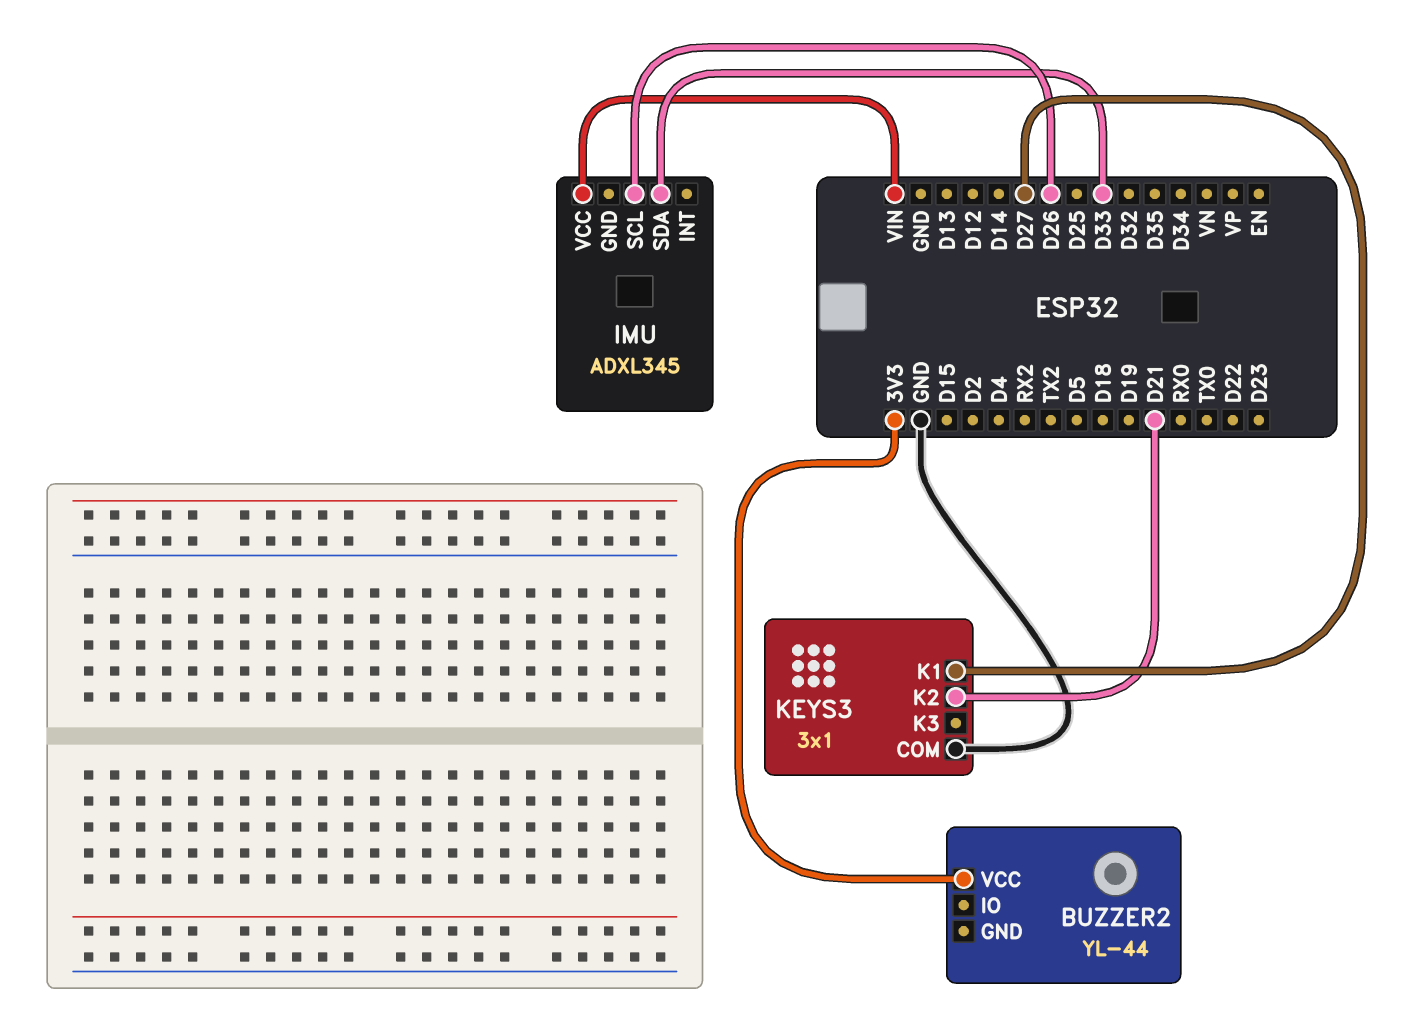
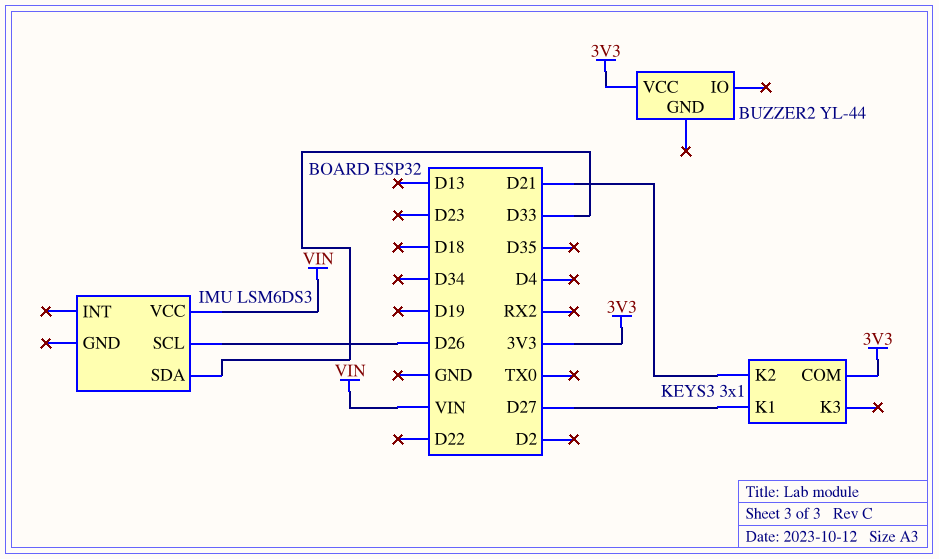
IMU: ADXL345 -> LSM6DS3
KEYS3 pin COM: GND -> 3V3

